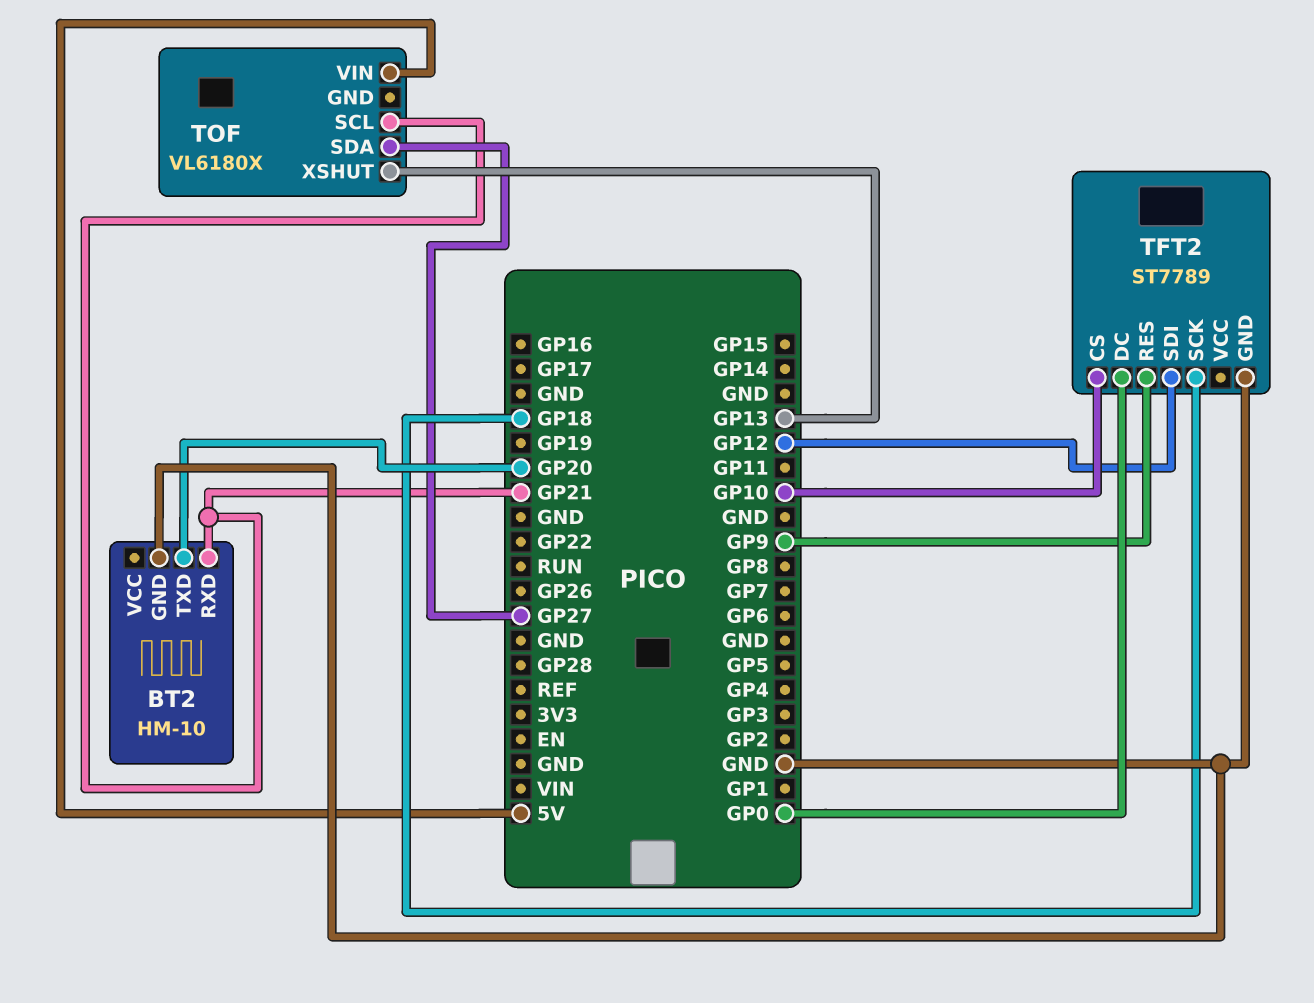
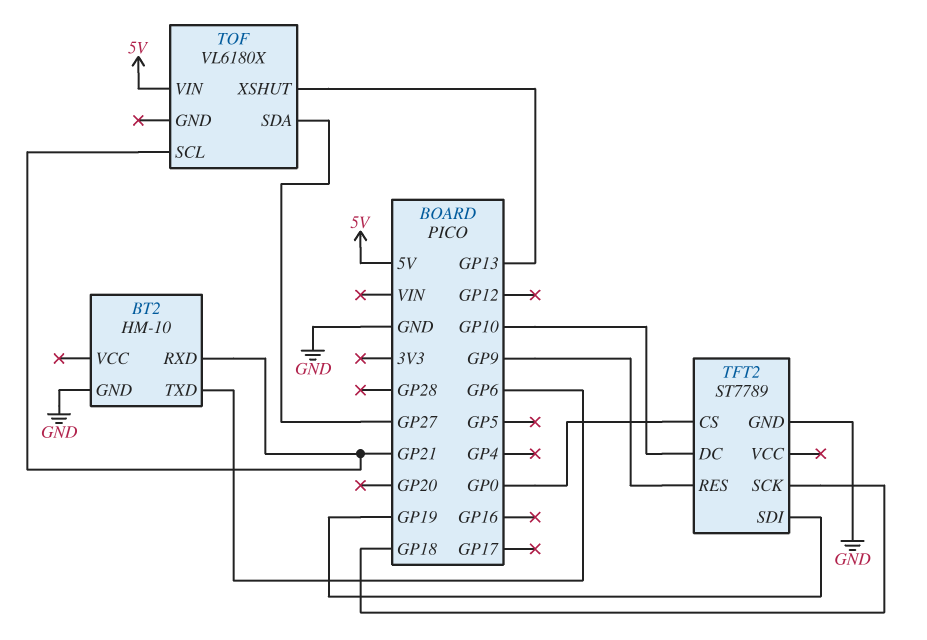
BT2 pin TXD: GP20 -> GP6
TFT2 pin CS: GP10 -> GP0
TFT2 pin DC: GP0 -> GP10
TFT2 pin SDI: GP12 -> GP19

